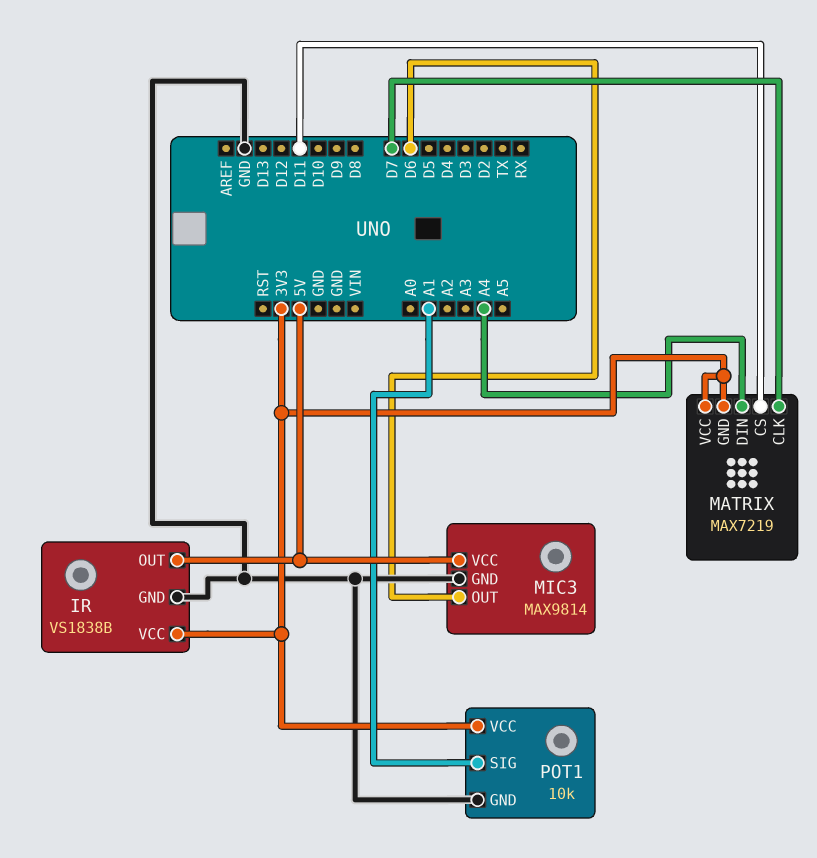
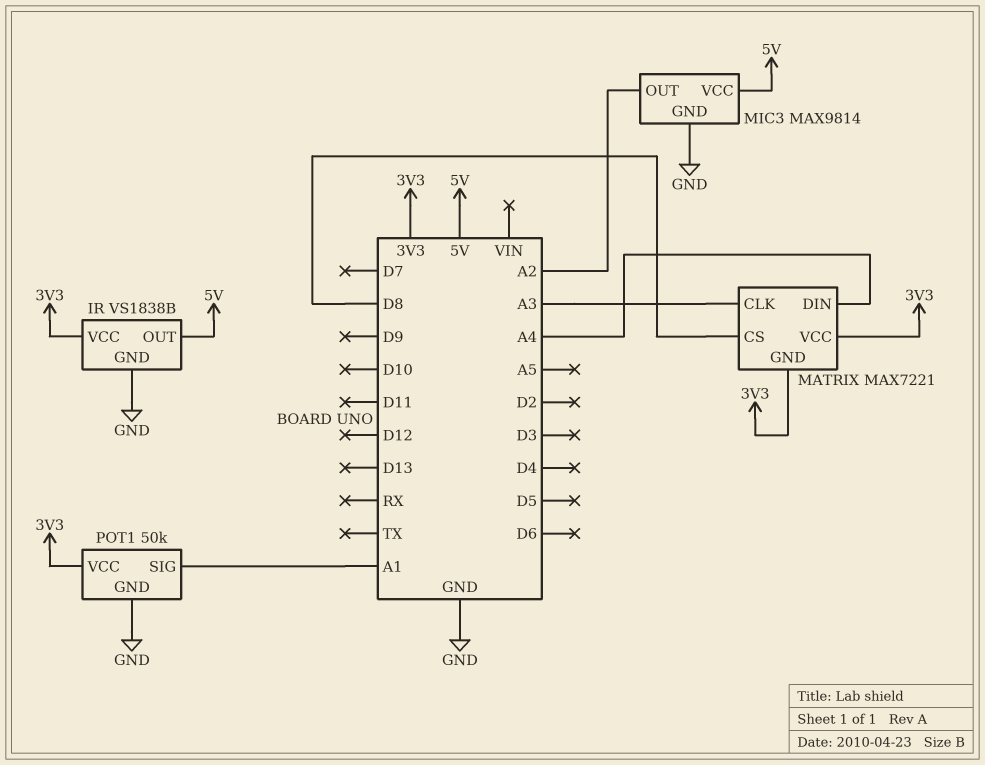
MATRIX: MAX7219 -> MAX7221
MATRIX pin CLK: D7 -> A3
MATRIX pin CS: D11 -> D8
MIC3 pin OUT: D6 -> A2
POT1: 10k -> 50k

